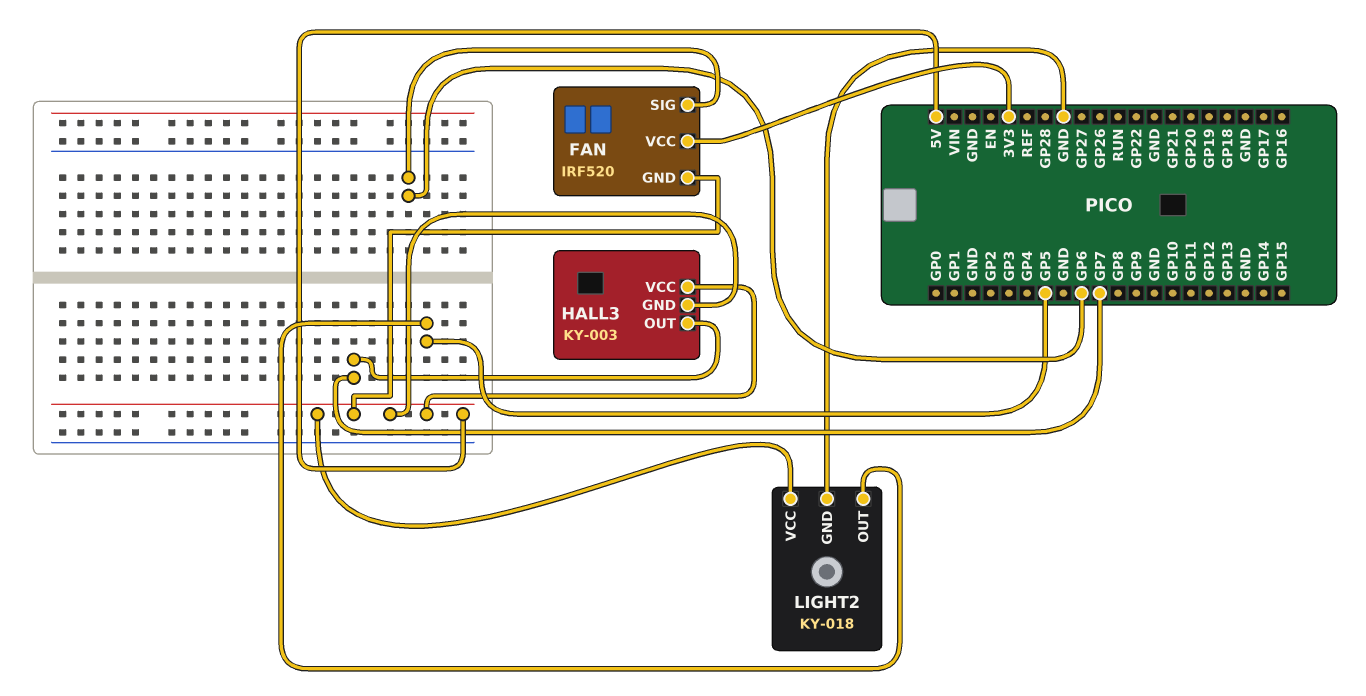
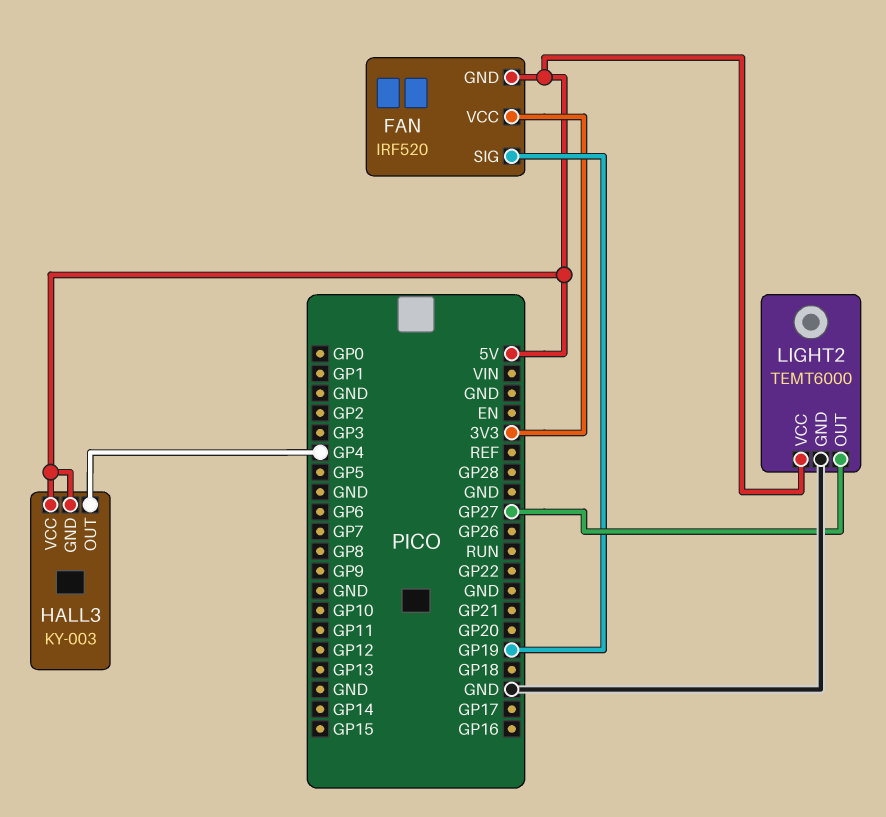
FAN pin SIG: GP6 -> GP19
HALL3 pin OUT: GP7 -> GP4
LIGHT2: KY-018 -> TEMT6000
LIGHT2 pin OUT: GP5 -> GP27

